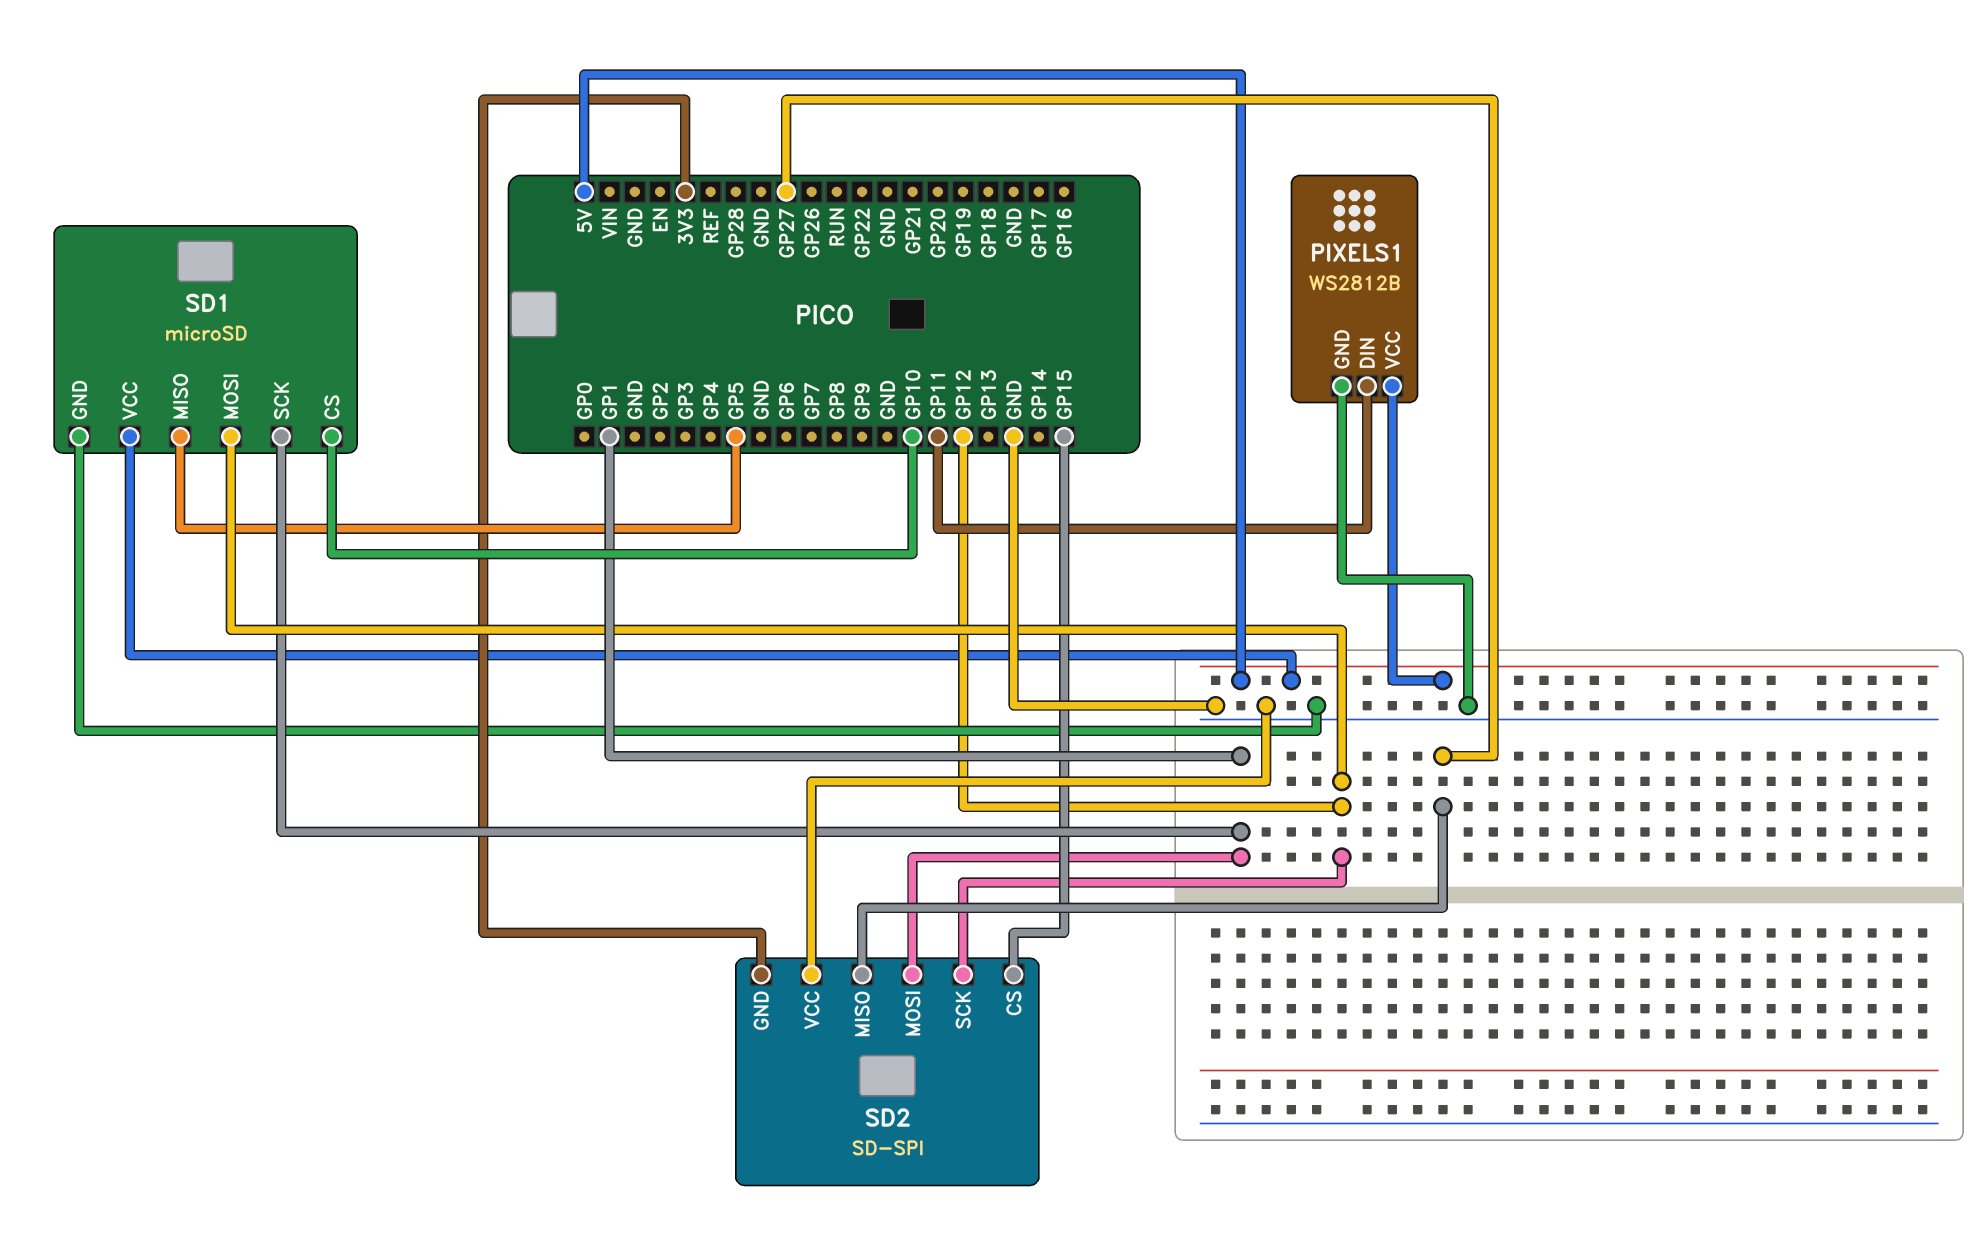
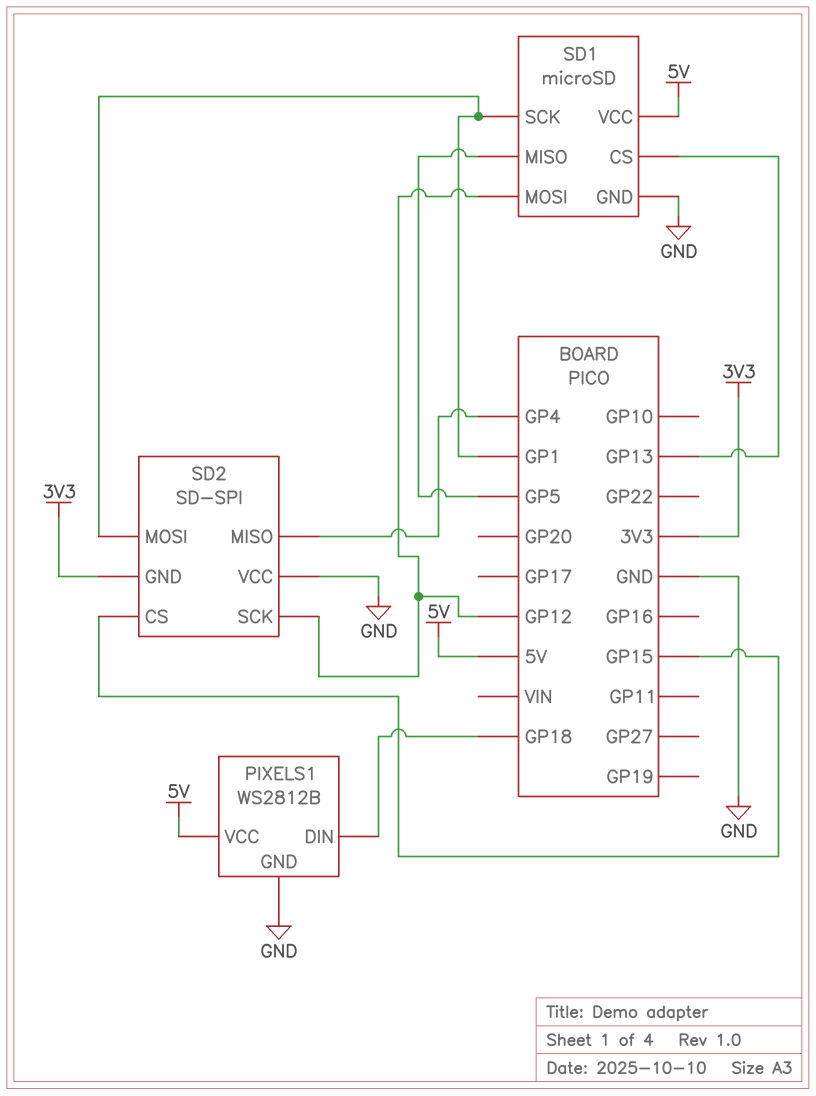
PIXELS1 pin DIN: GP11 -> GP18
SD1 pin CS: GP10 -> GP13
SD2 pin MISO: GP27 -> GP4

